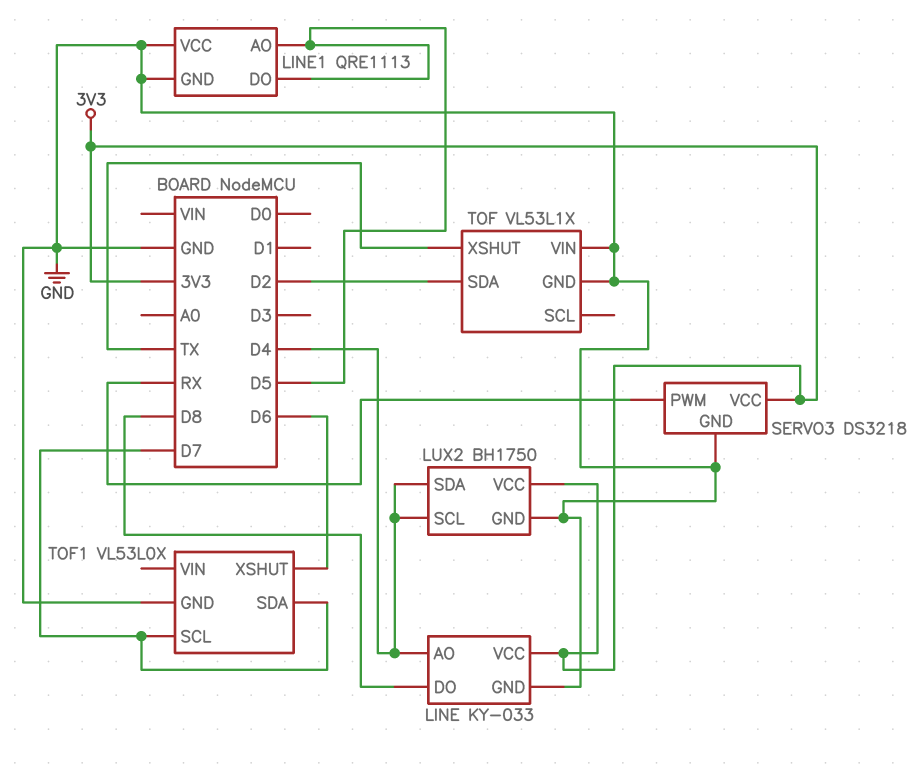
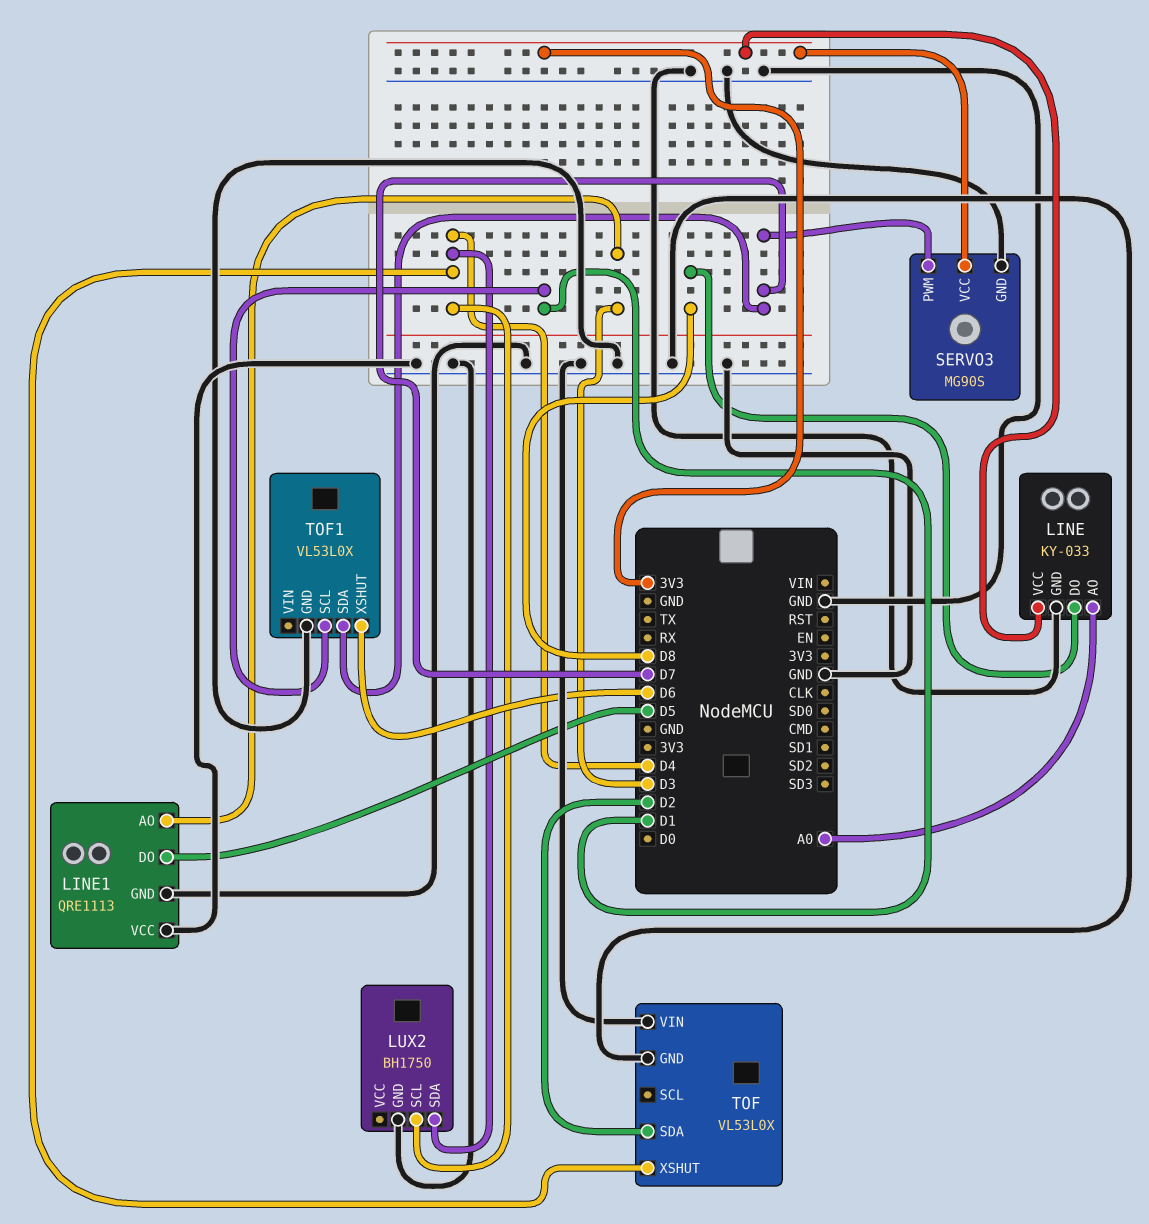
LINE pin AO: D4 -> A0
LINE1 pin AO: D5 -> D3
LUX2 pin VCC: 3V3 -> none
SERVO3: DS3218 -> MG90S
SERVO3 pin PWM: RX -> D7
TOF: VL53L1X -> VL53L0X
TOF pin XSHUT: TX -> D4
TOF1 pin SCL: D7 -> D1

